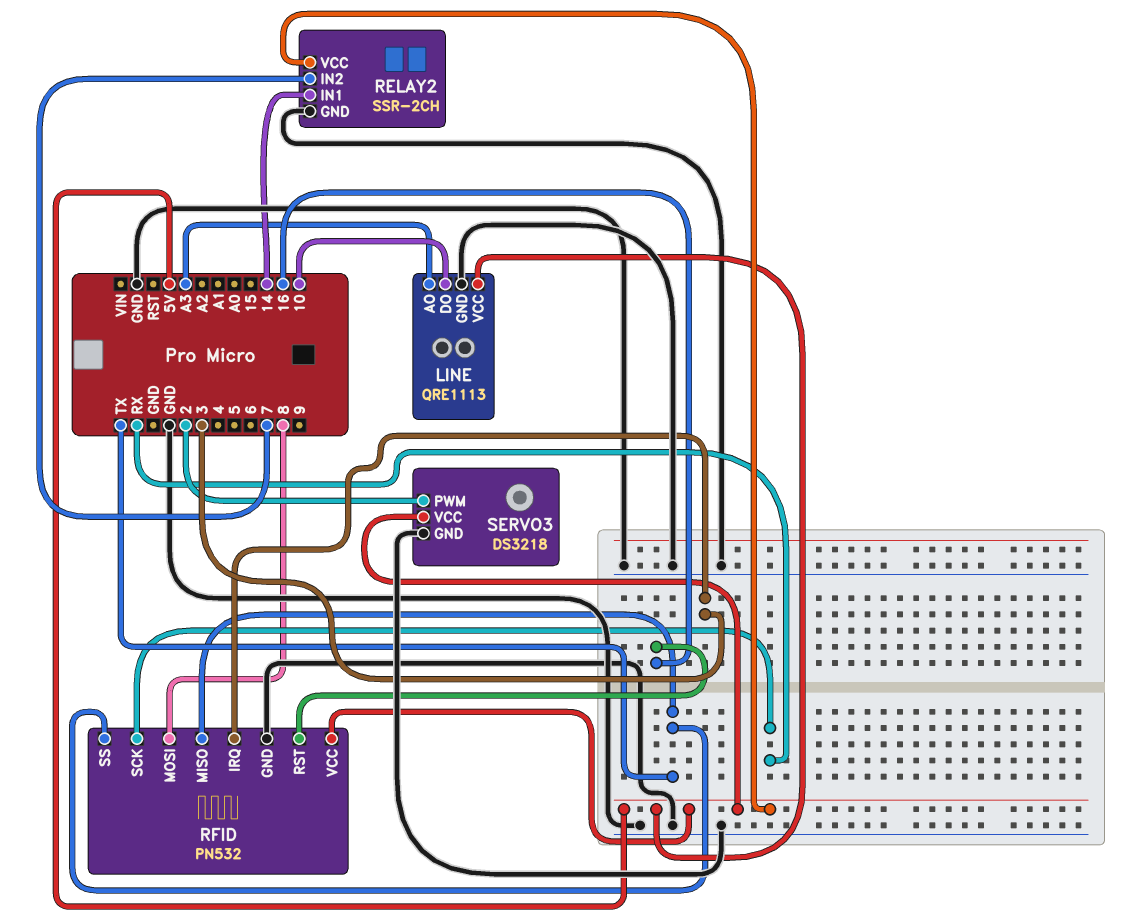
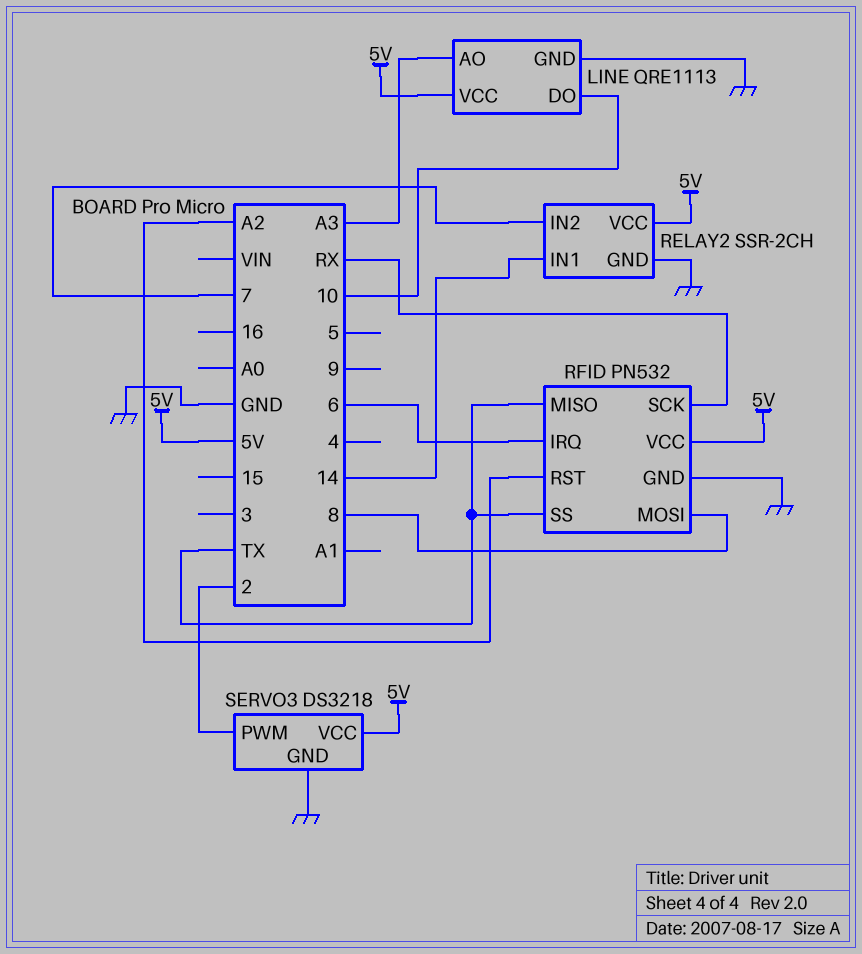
RFID pin IRQ: 3 -> 6
RFID pin RST: 16 -> A2

